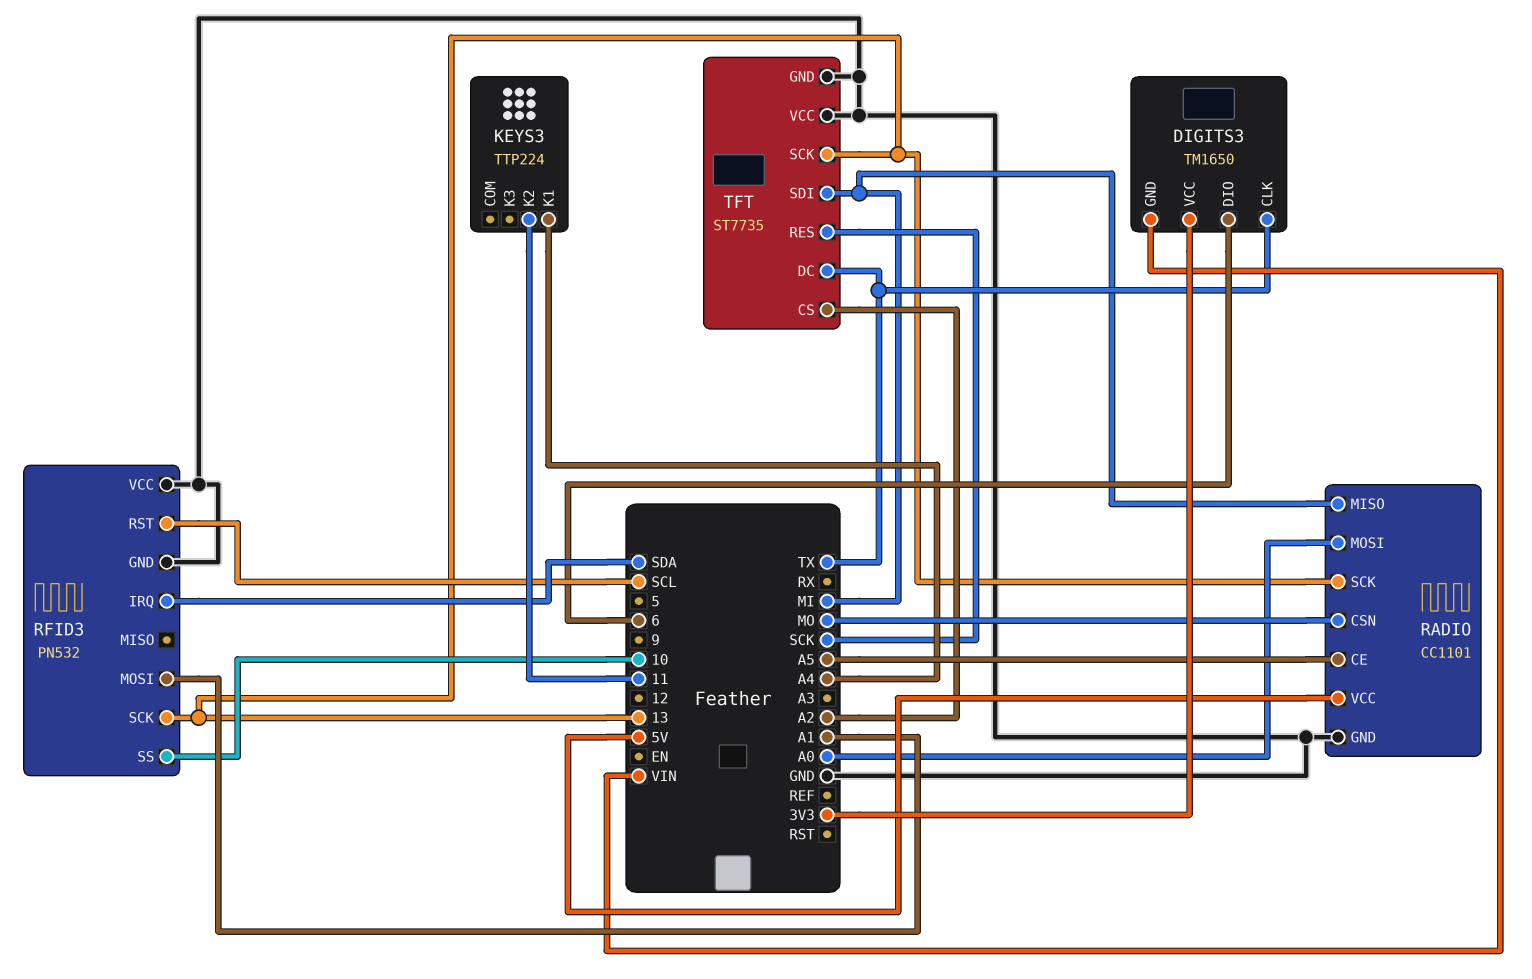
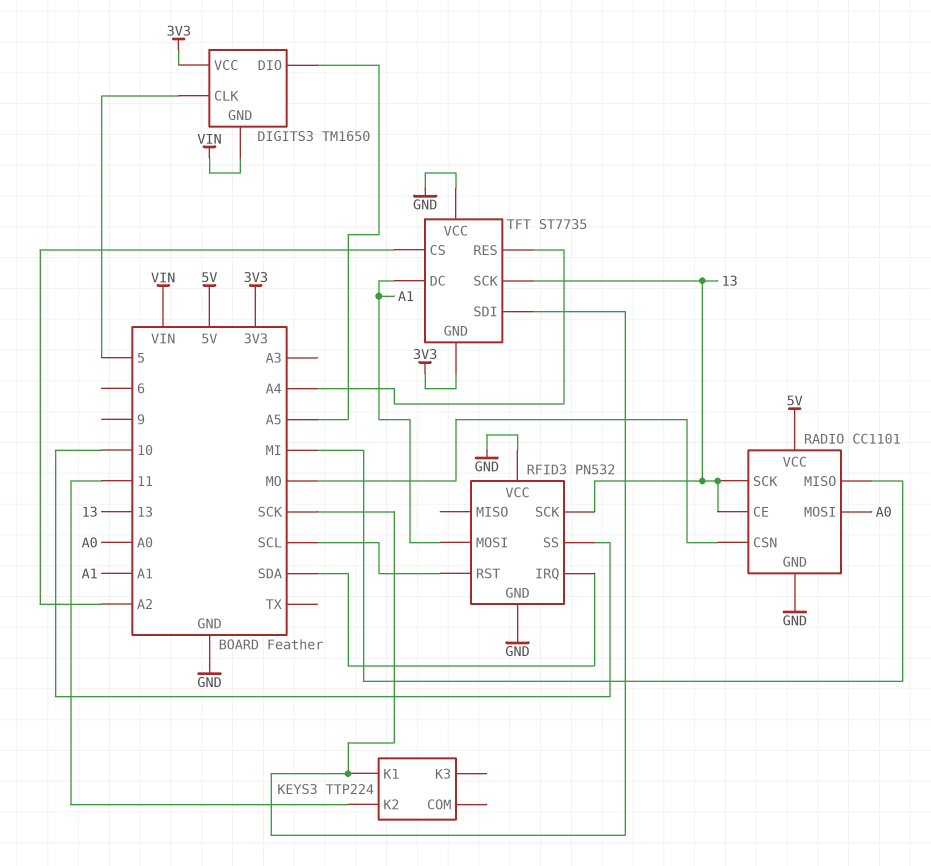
DIGITS3 pin CLK: TX -> 5
DIGITS3 pin DIO: 6 -> A5
KEYS3 pin K1: A4 -> SCK
RADIO pin CE: A5 -> 13
TFT pin DC: TX -> A1
TFT pin GND: GND -> 3V3
TFT pin RES: SCK -> A4
TFT pin SDI: MI -> SCK

